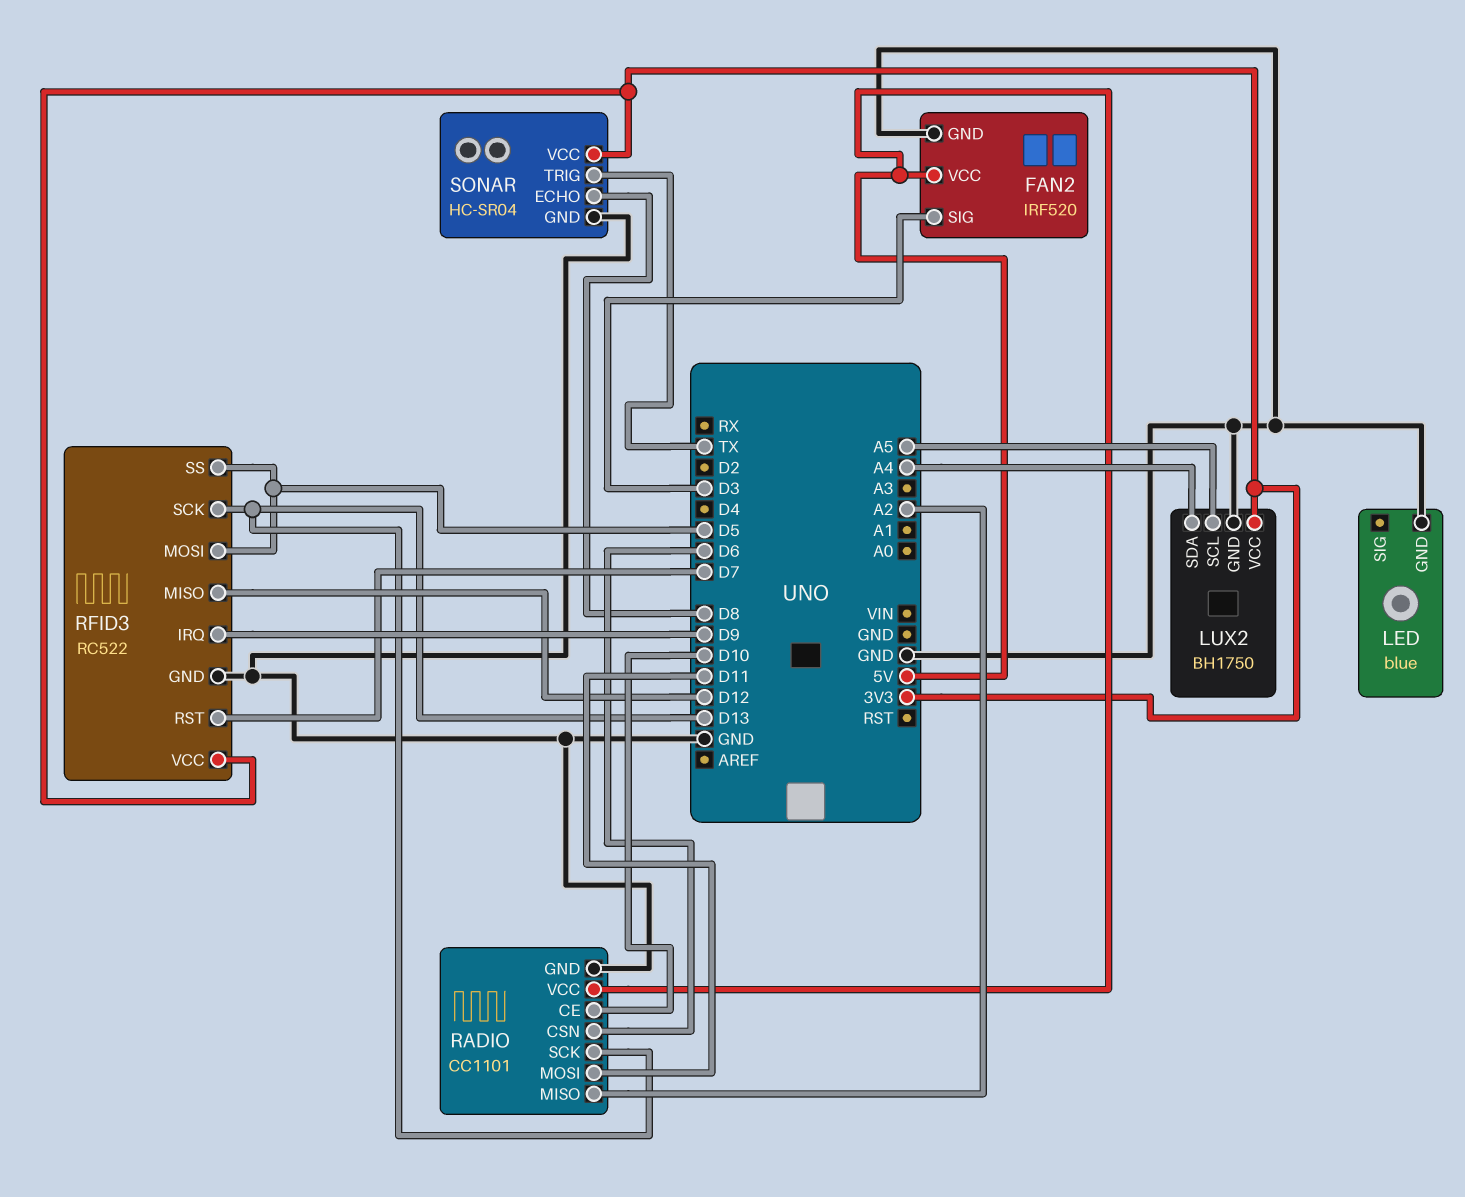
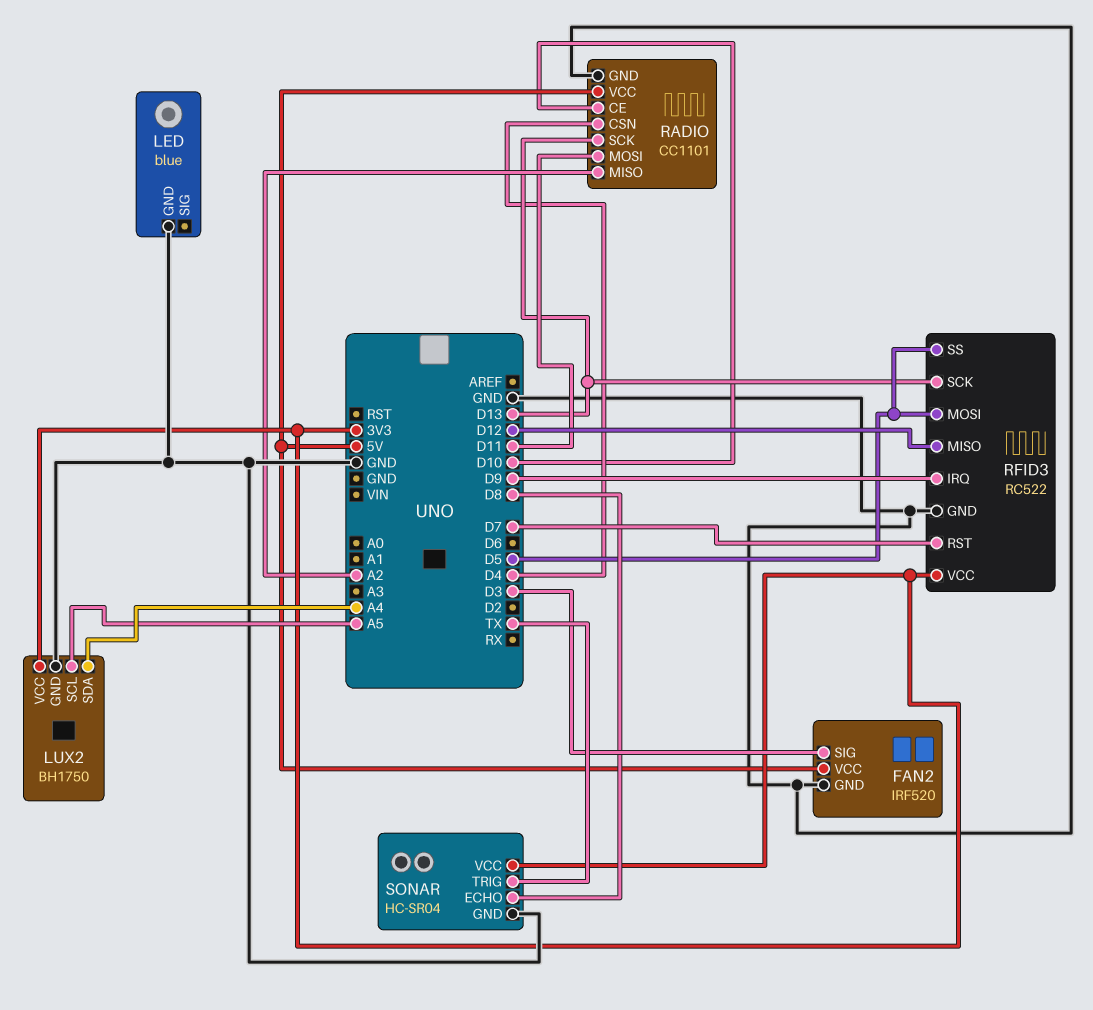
RADIO pin CSN: D6 -> D4

